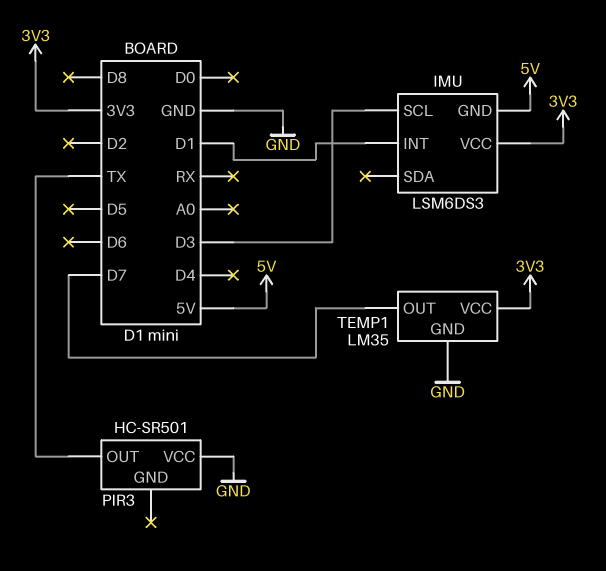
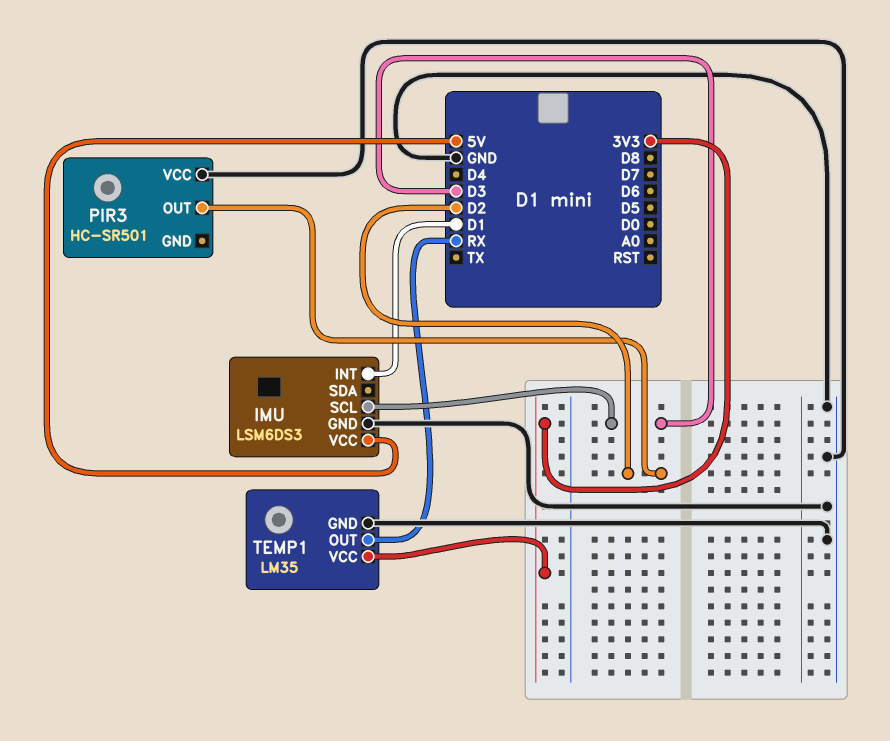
IMU pin GND: 5V -> GND
IMU pin VCC: 3V3 -> 5V
PIR3 pin OUT: TX -> D2
TEMP1 pin OUT: D7 -> RX

